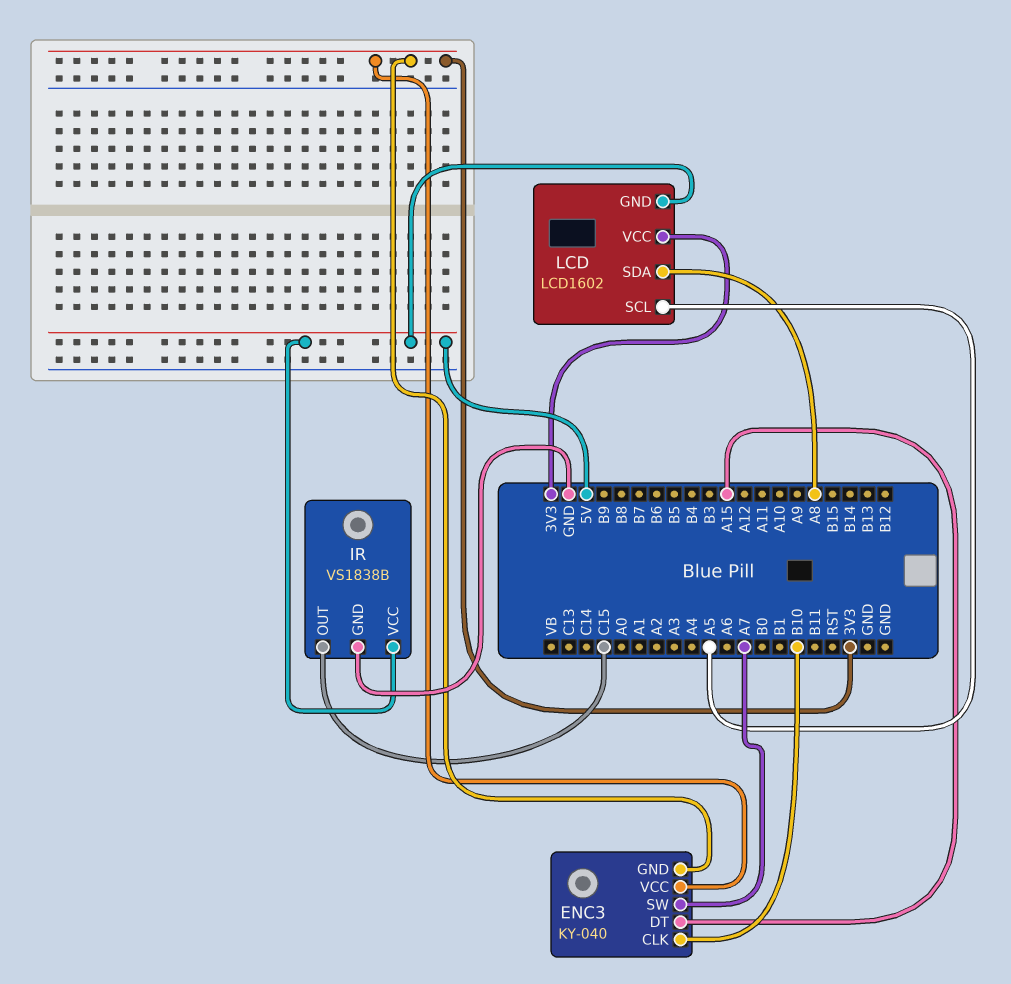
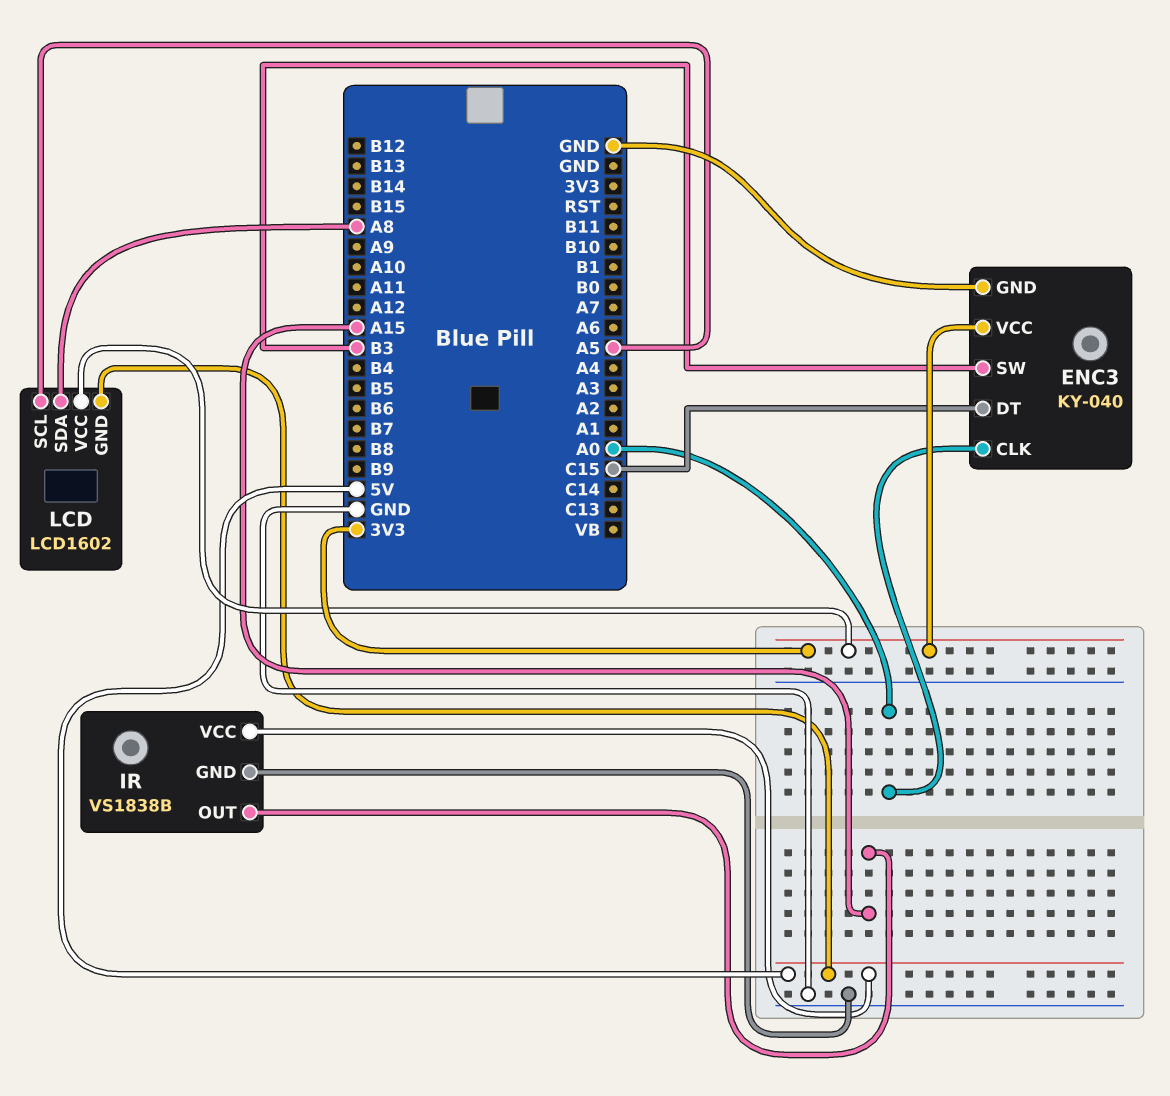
ENC3 pin CLK: B10 -> A0
ENC3 pin DT: A15 -> C15
ENC3 pin GND: 3V3 -> GND
ENC3 pin SW: A7 -> B3
IR pin OUT: C15 -> A15

